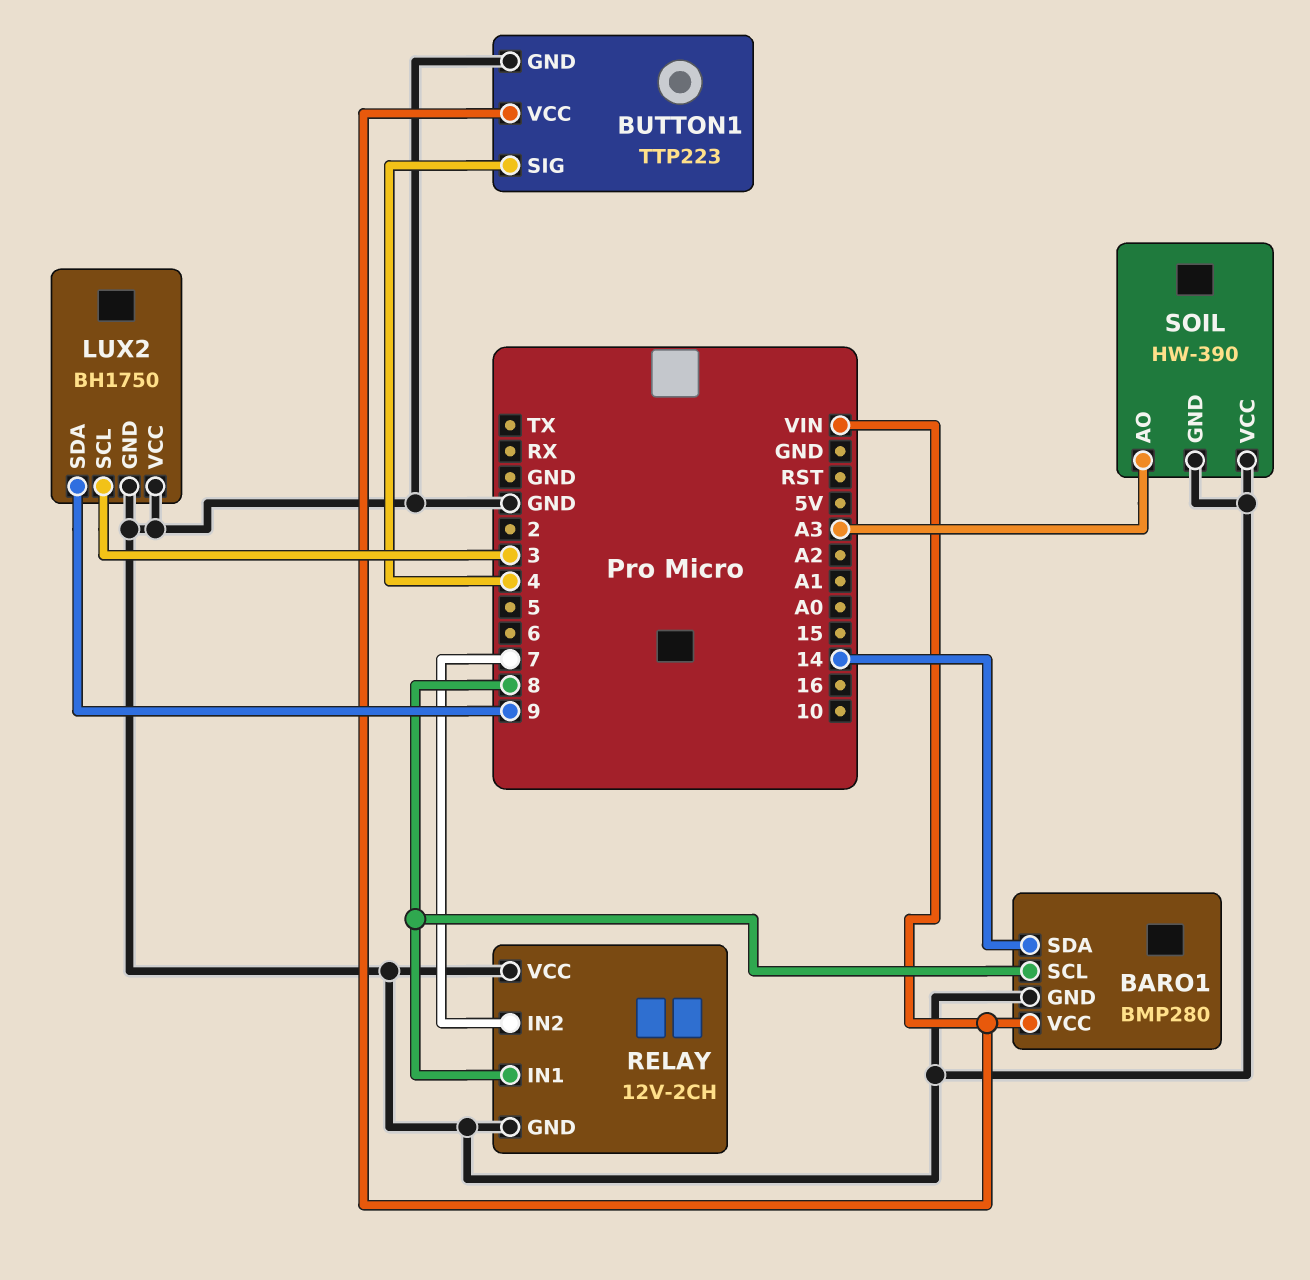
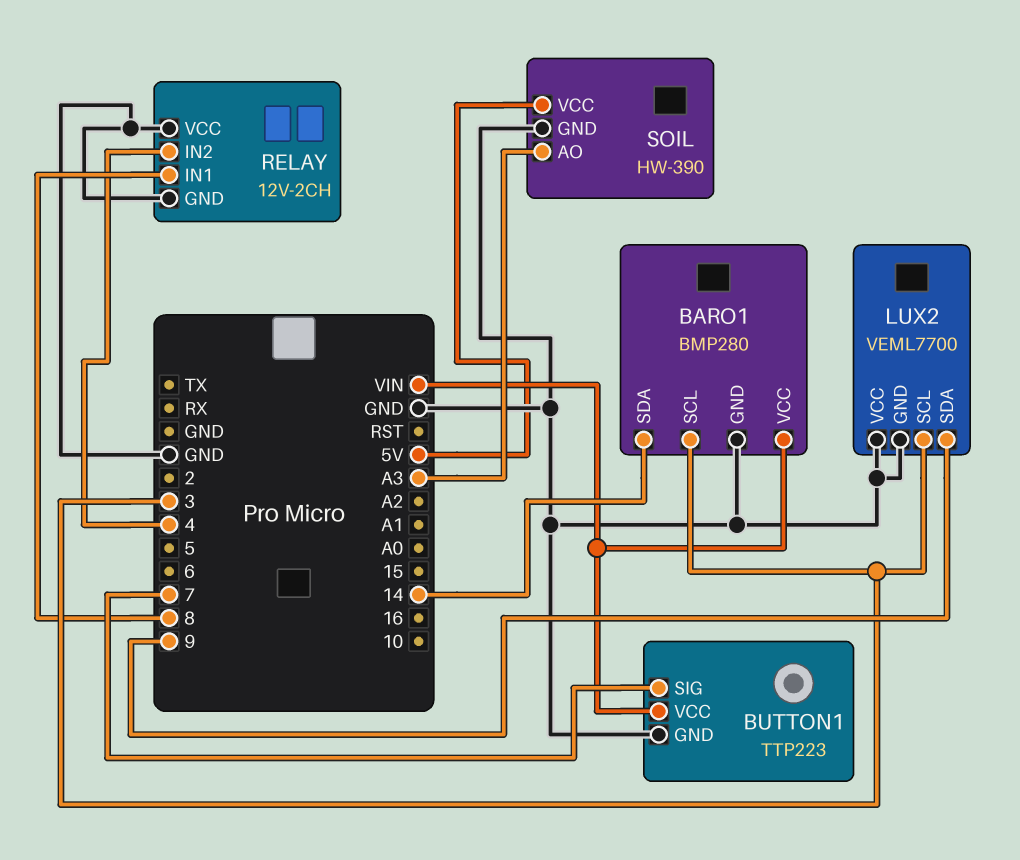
BARO1 pin SCL: 8 -> 3
BUTTON1 pin SIG: 4 -> 7
LUX2: BH1750 -> VEML7700
RELAY pin IN2: 7 -> 4
SOIL pin VCC: GND -> 5V

